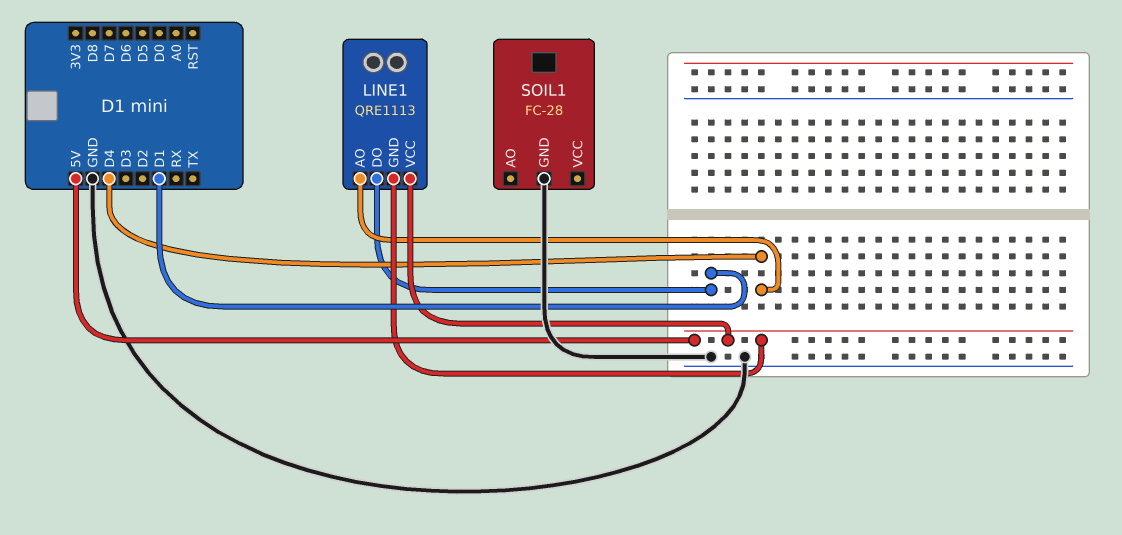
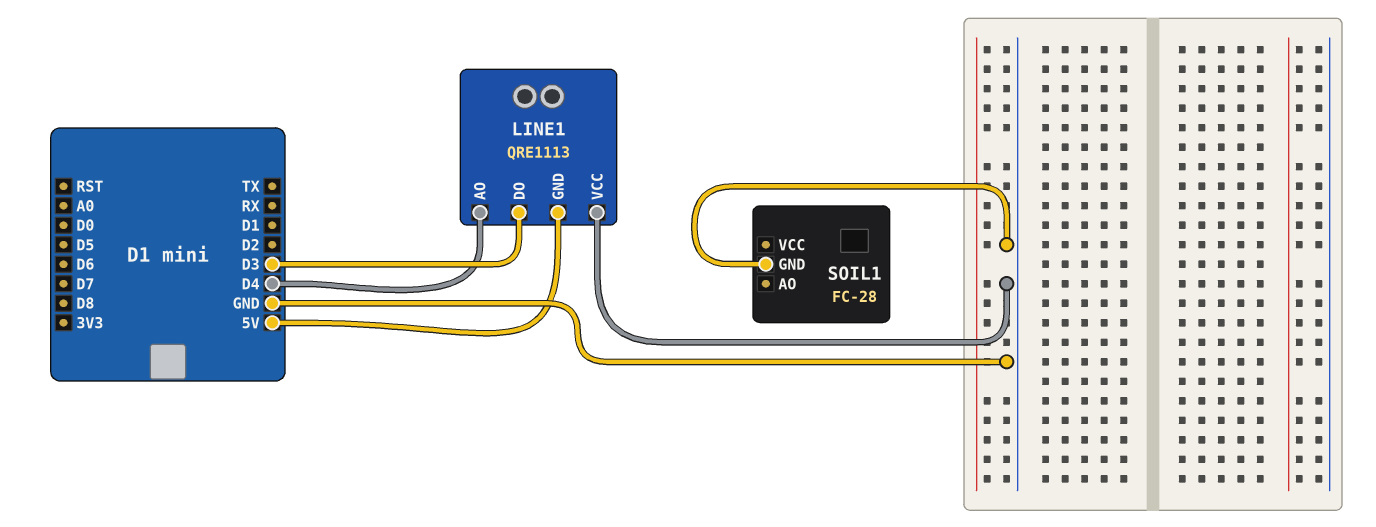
LINE1 pin DO: D1 -> D3
LINE1 pin VCC: 5V -> GND

